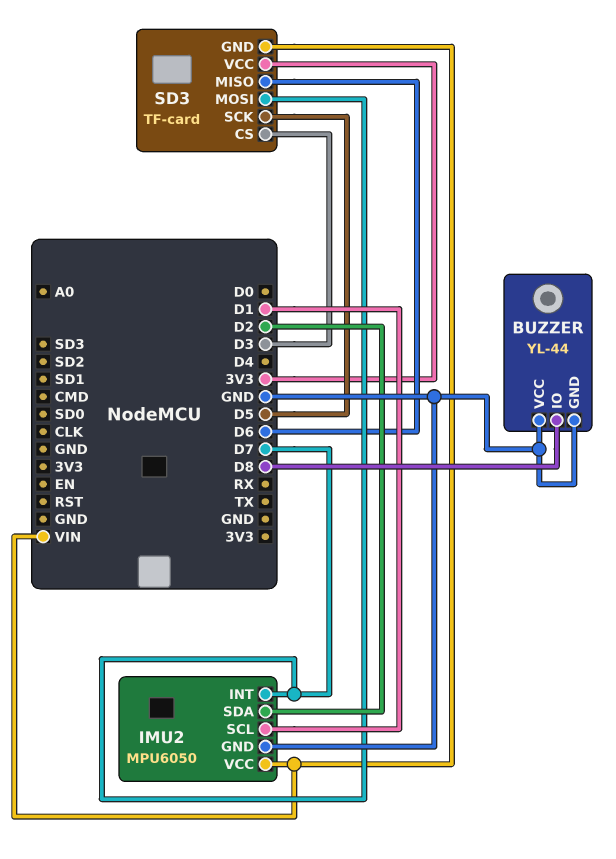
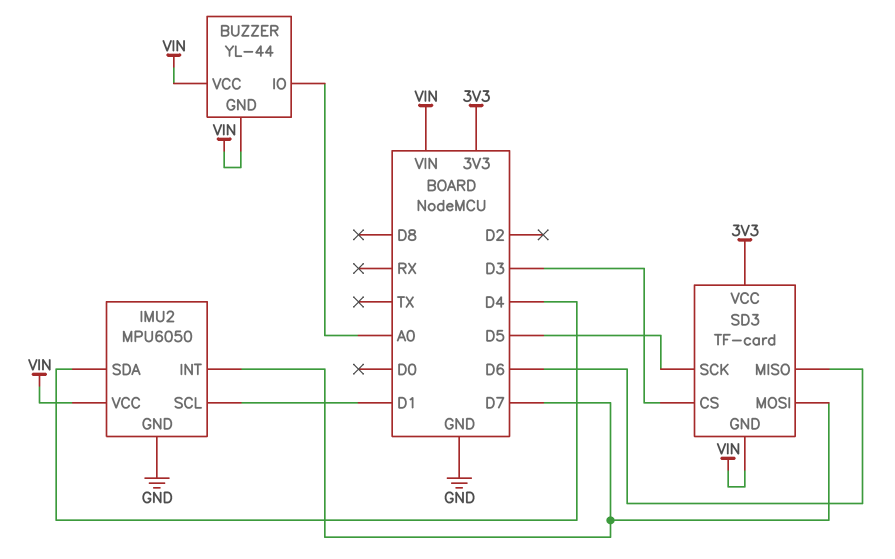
BUZZER pin GND: GND -> VIN
BUZZER pin IO: D8 -> A0
BUZZER pin VCC: GND -> VIN
IMU2 pin SDA: D2 -> D4

